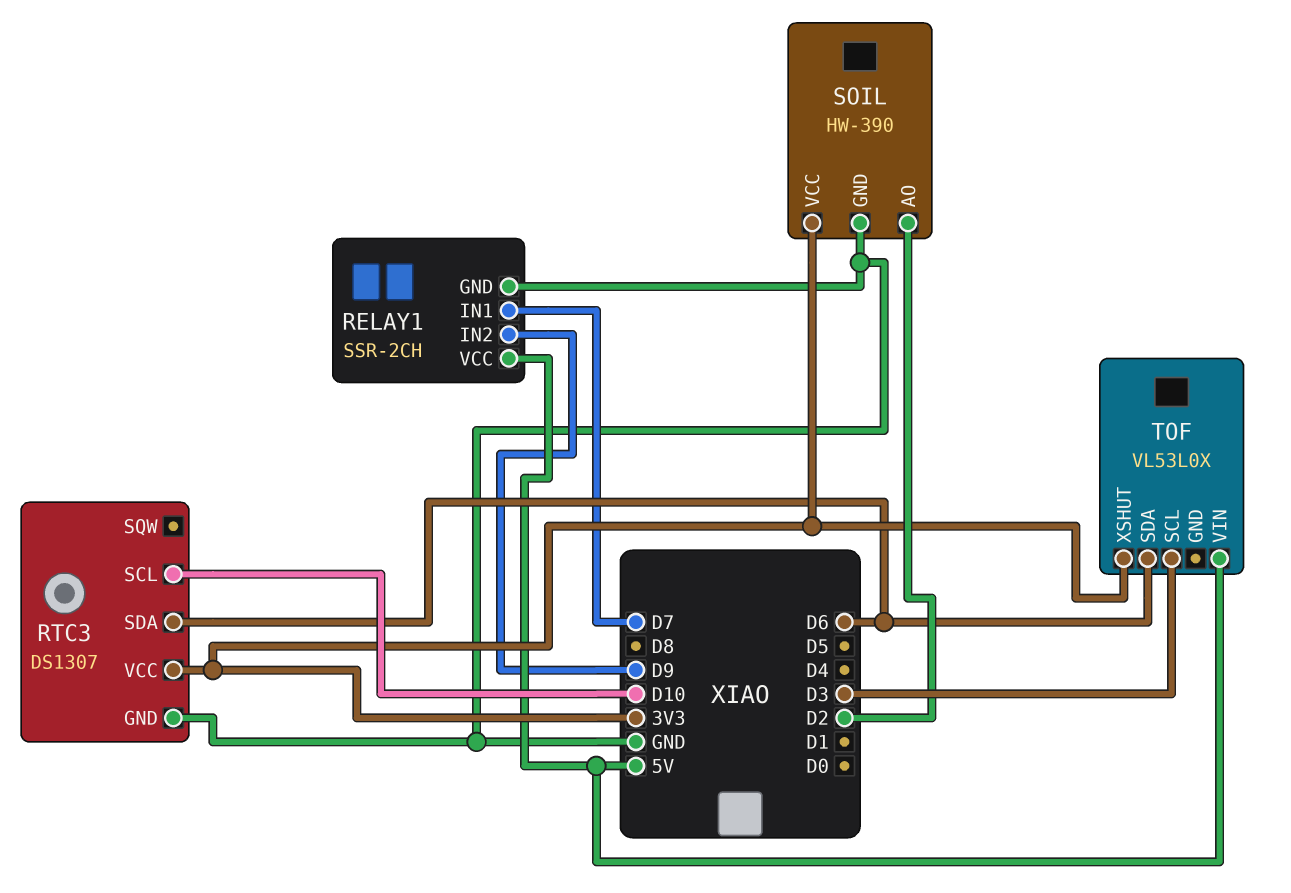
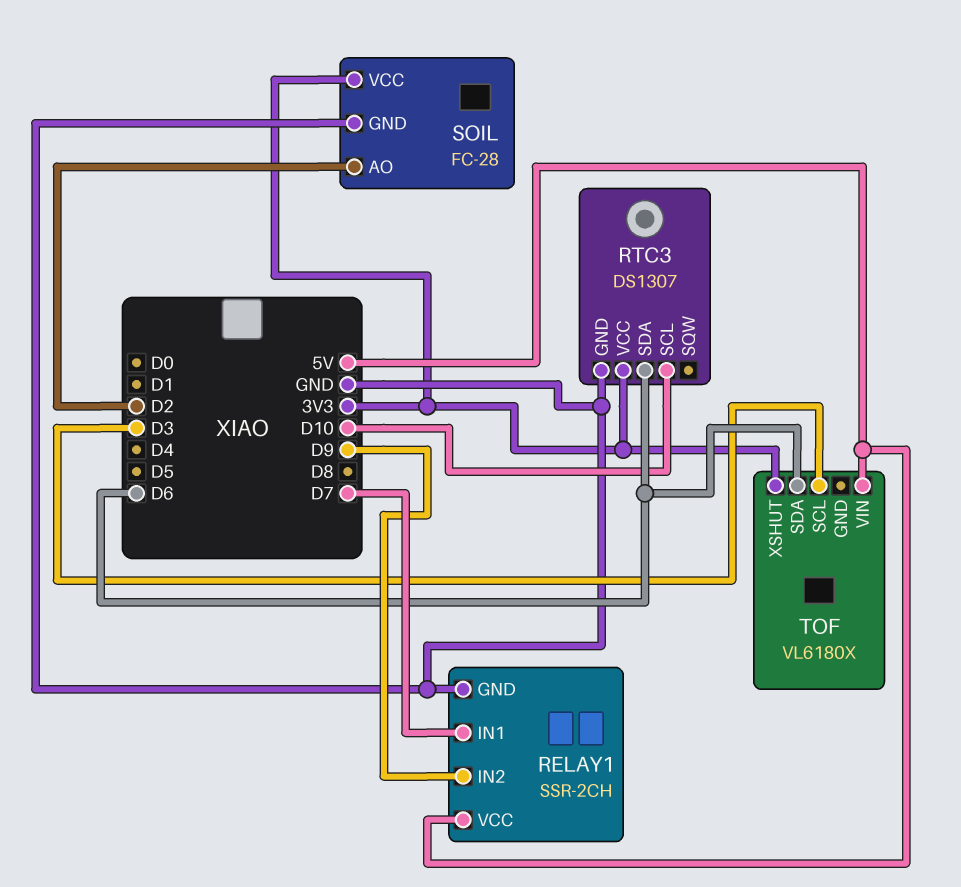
SOIL: HW-390 -> FC-28
TOF: VL53L0X -> VL6180X

